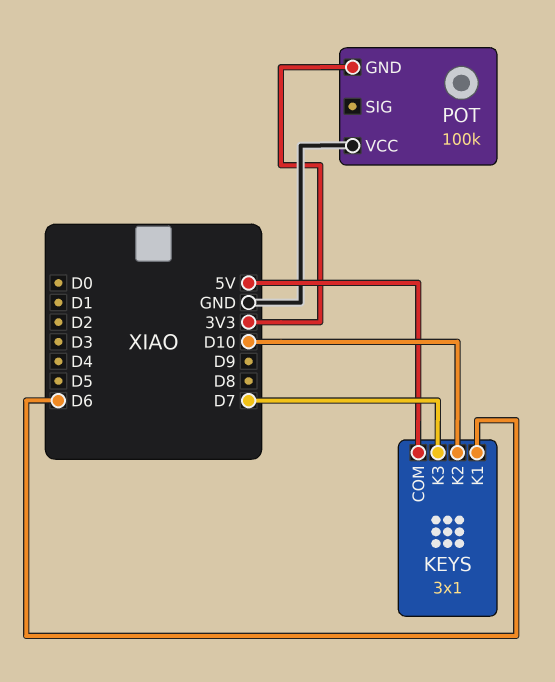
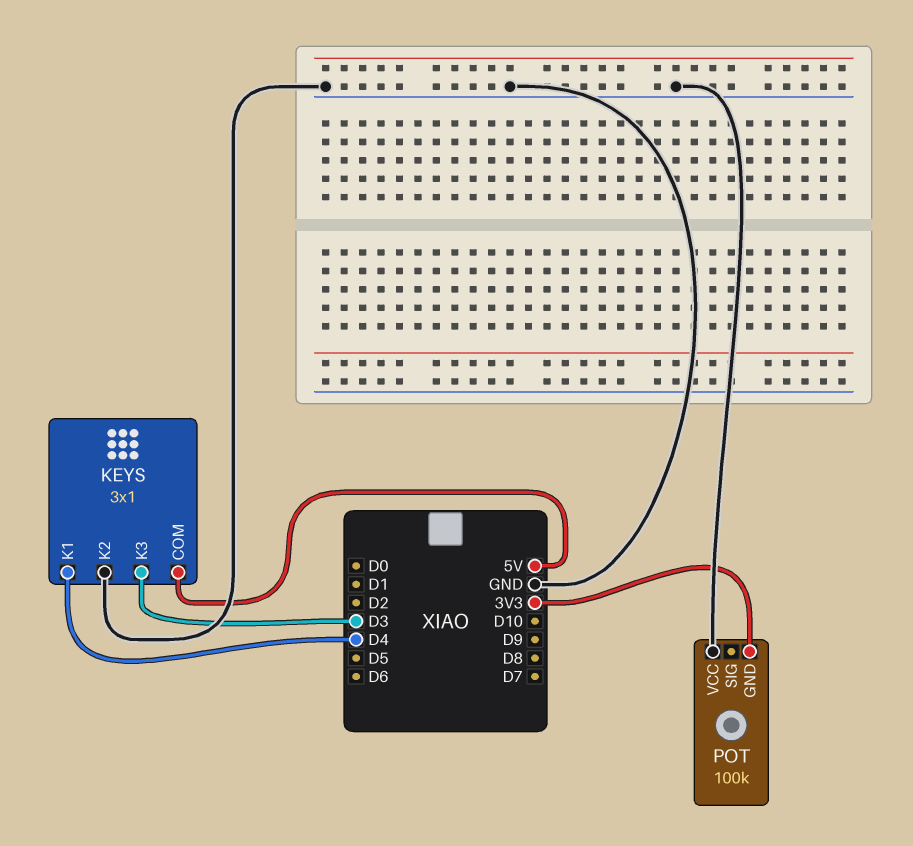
KEYS pin K1: D6 -> D4
KEYS pin K2: D10 -> GND
KEYS pin K3: D7 -> D3

